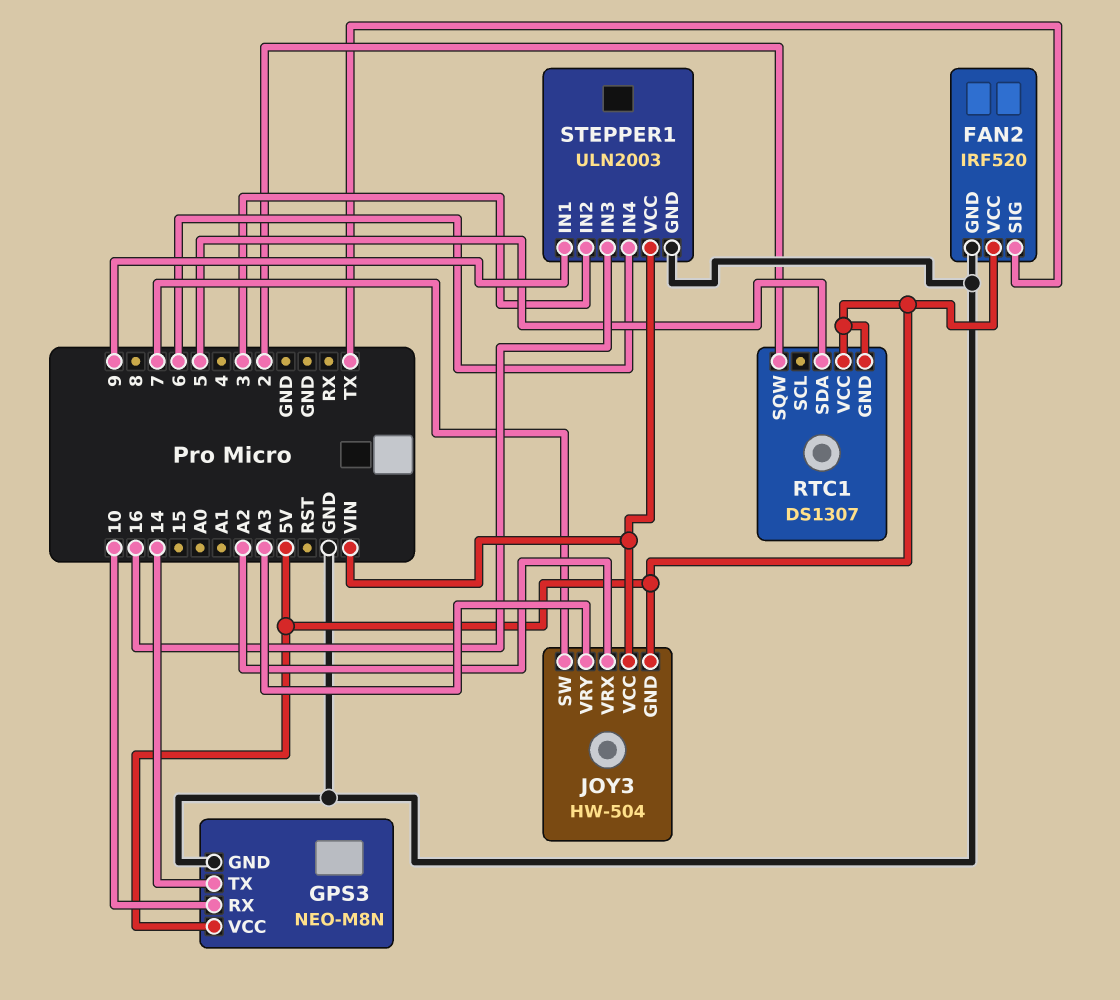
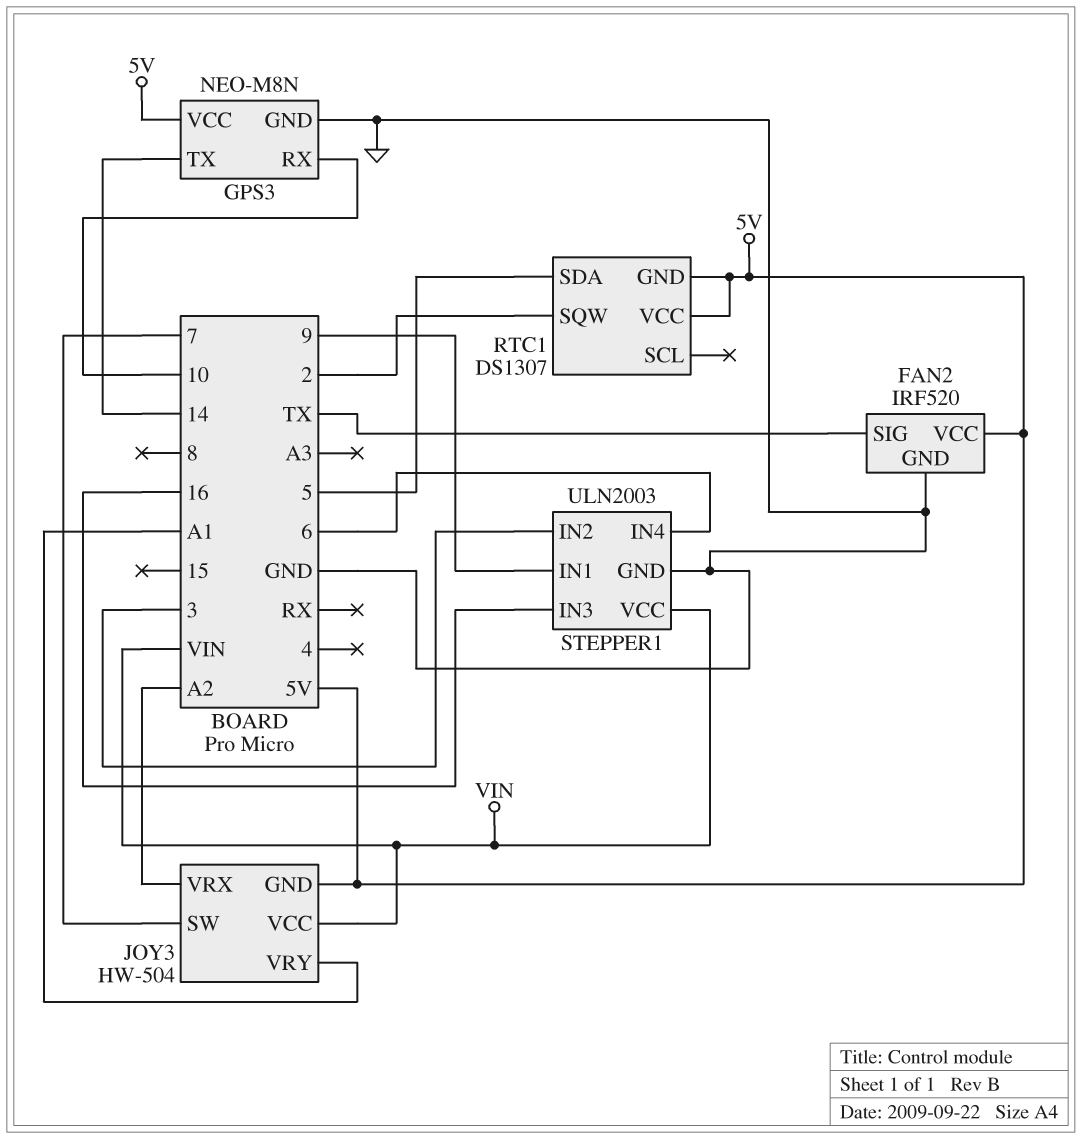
JOY3 pin VRY: A3 -> A1

